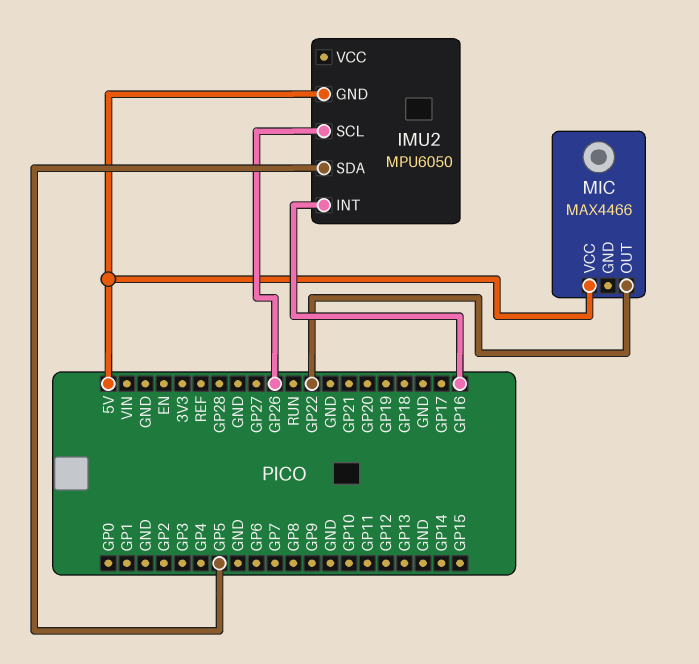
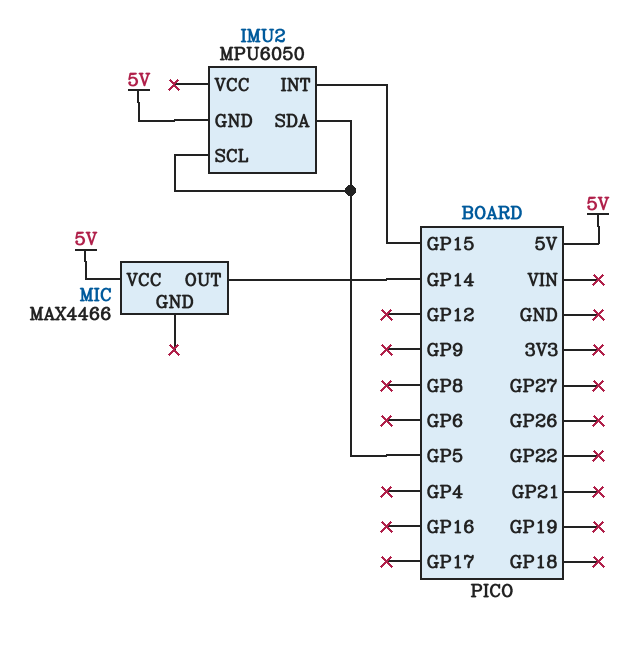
IMU2 pin INT: GP16 -> GP15
IMU2 pin SCL: GP26 -> GP5
MIC pin OUT: GP22 -> GP14

